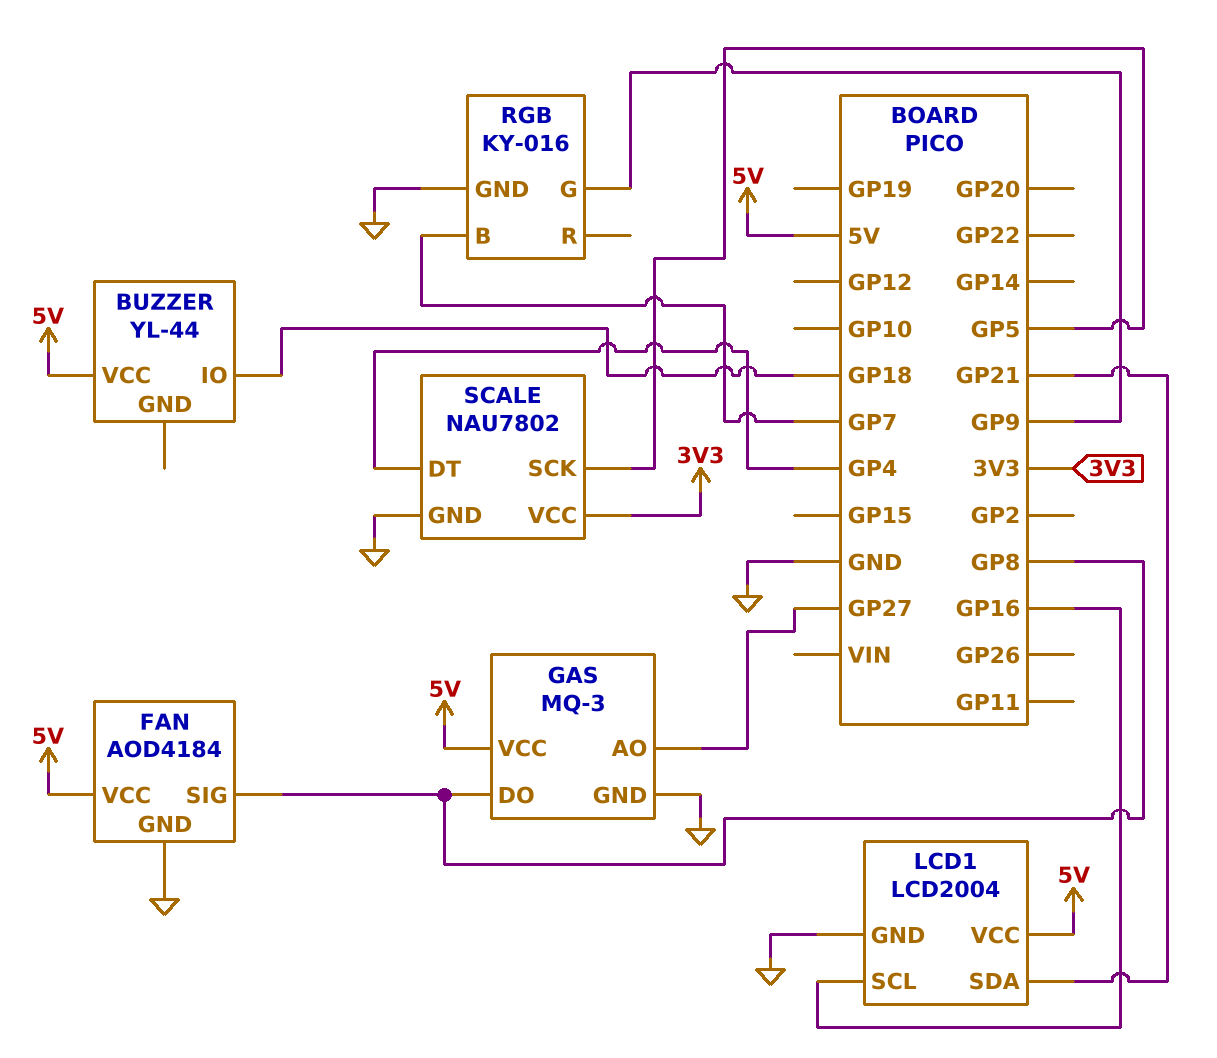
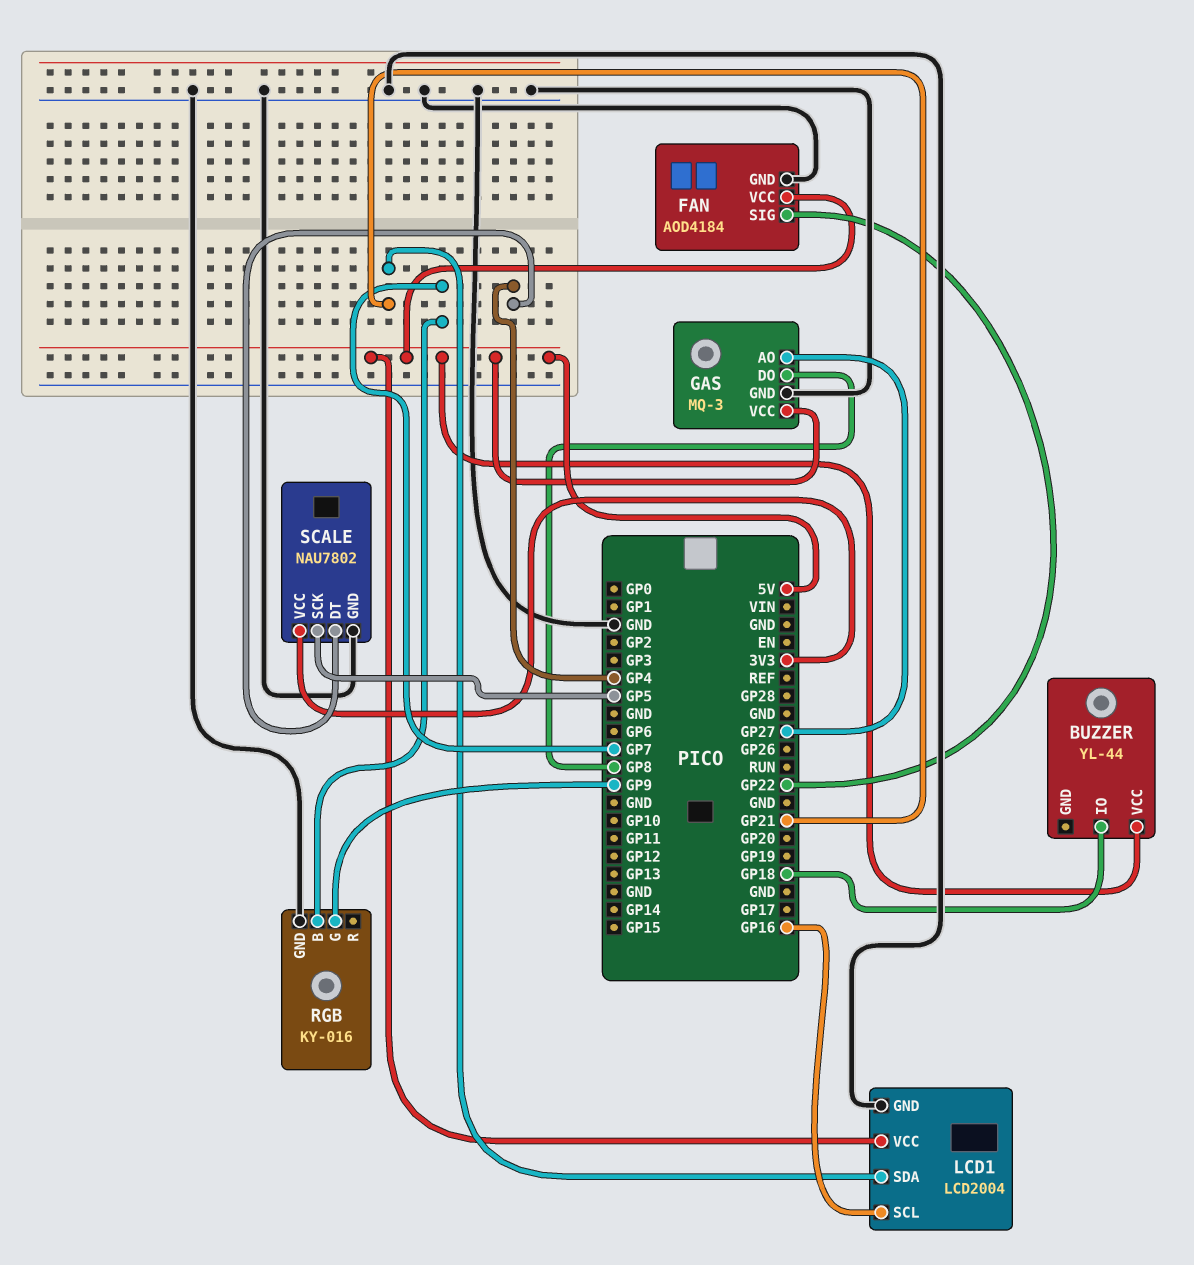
FAN pin SIG: GP8 -> GP22

